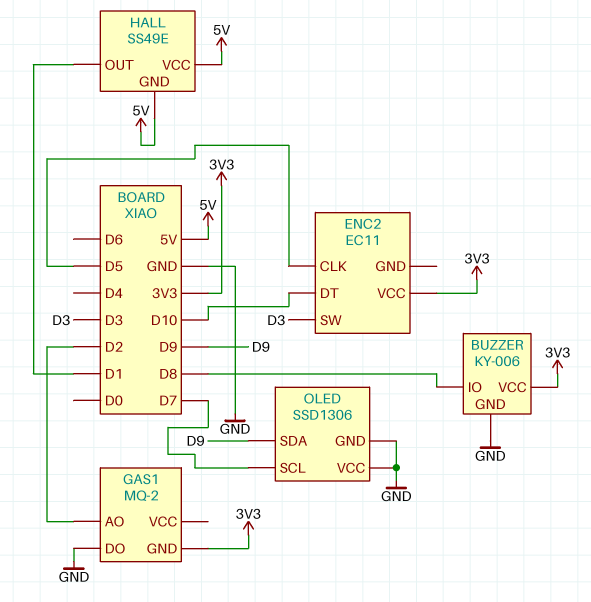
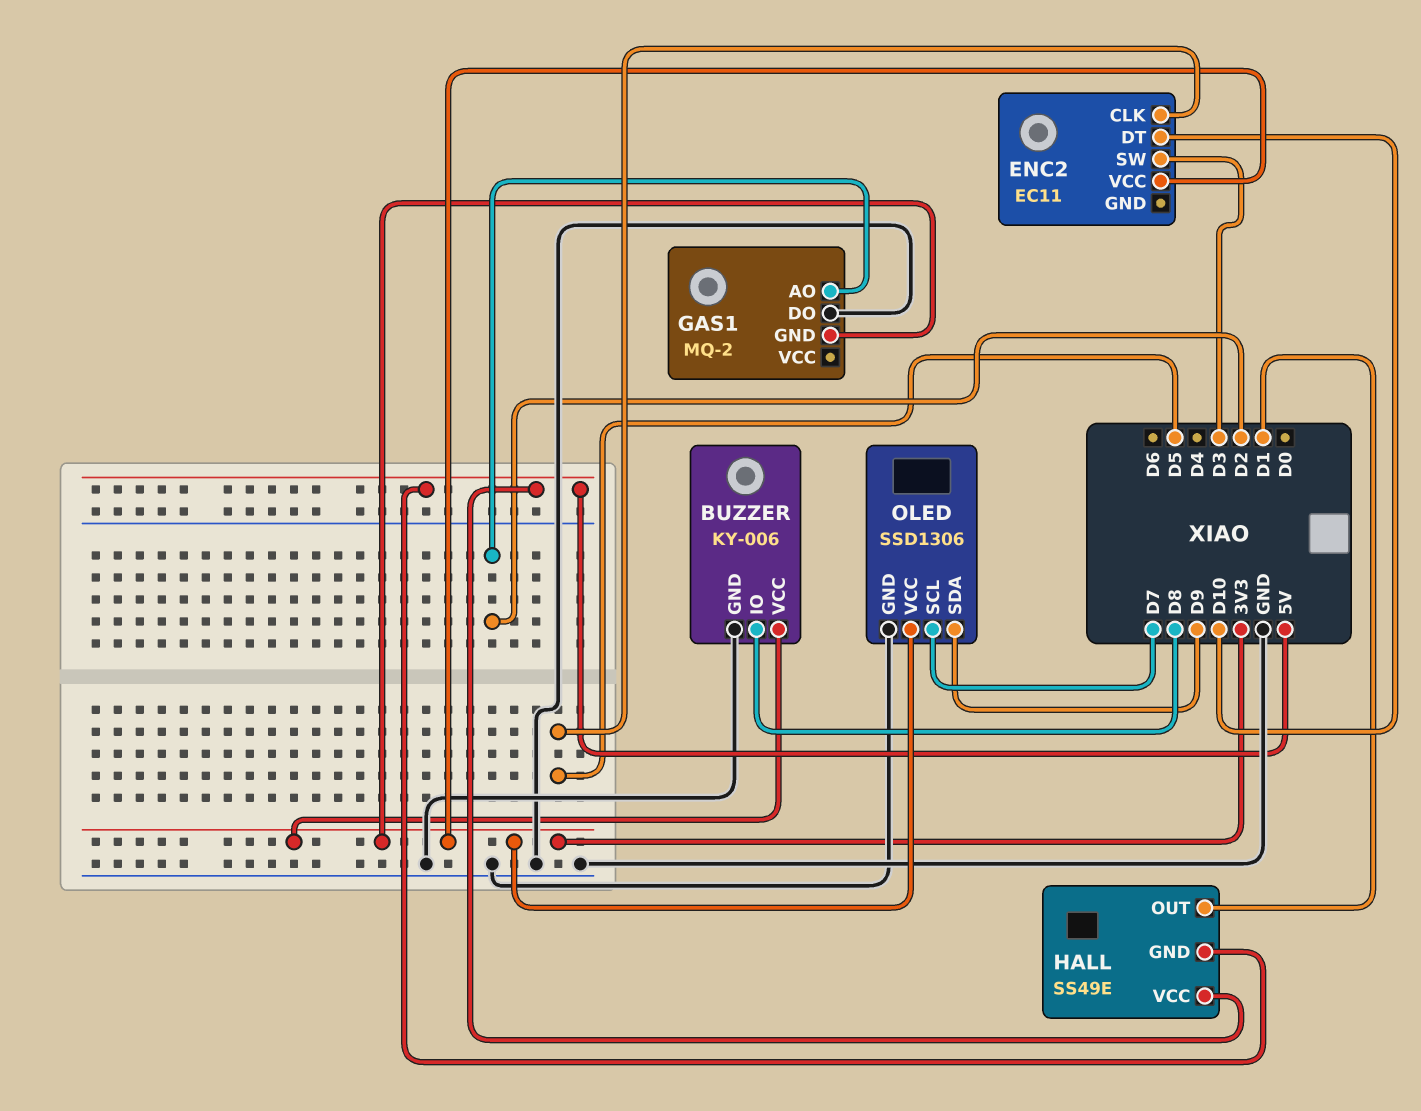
OLED pin VCC: GND -> 3V3

